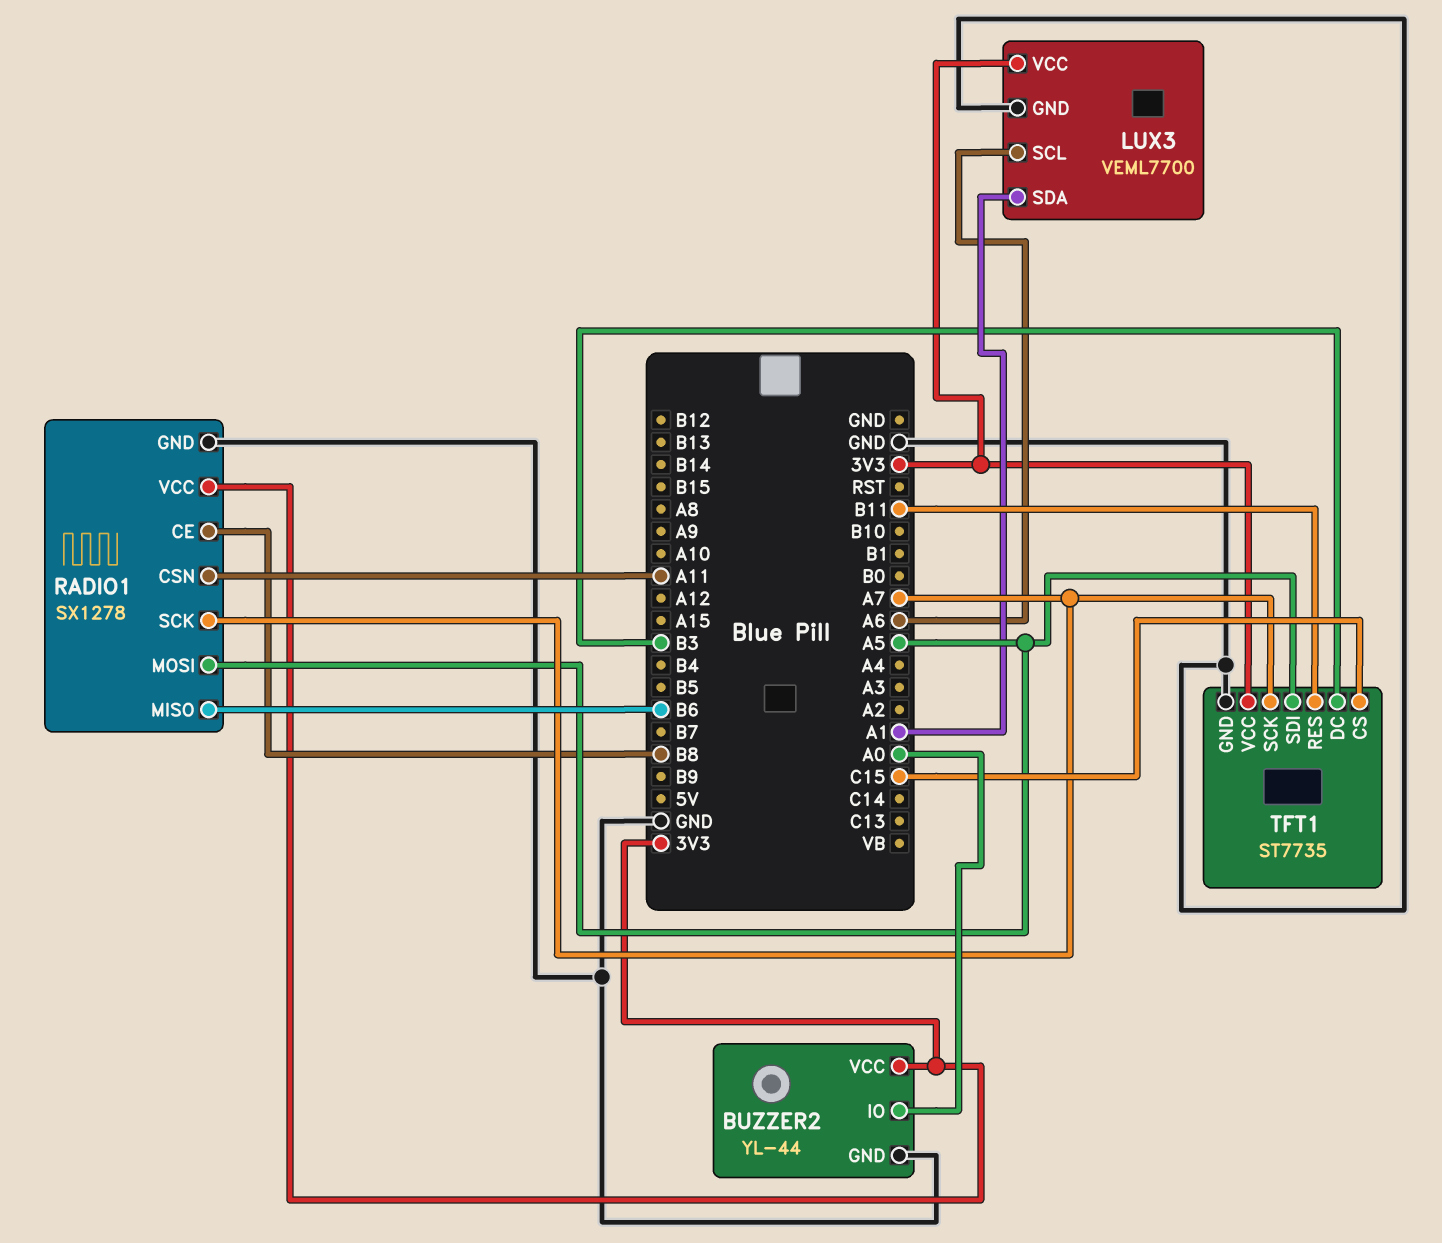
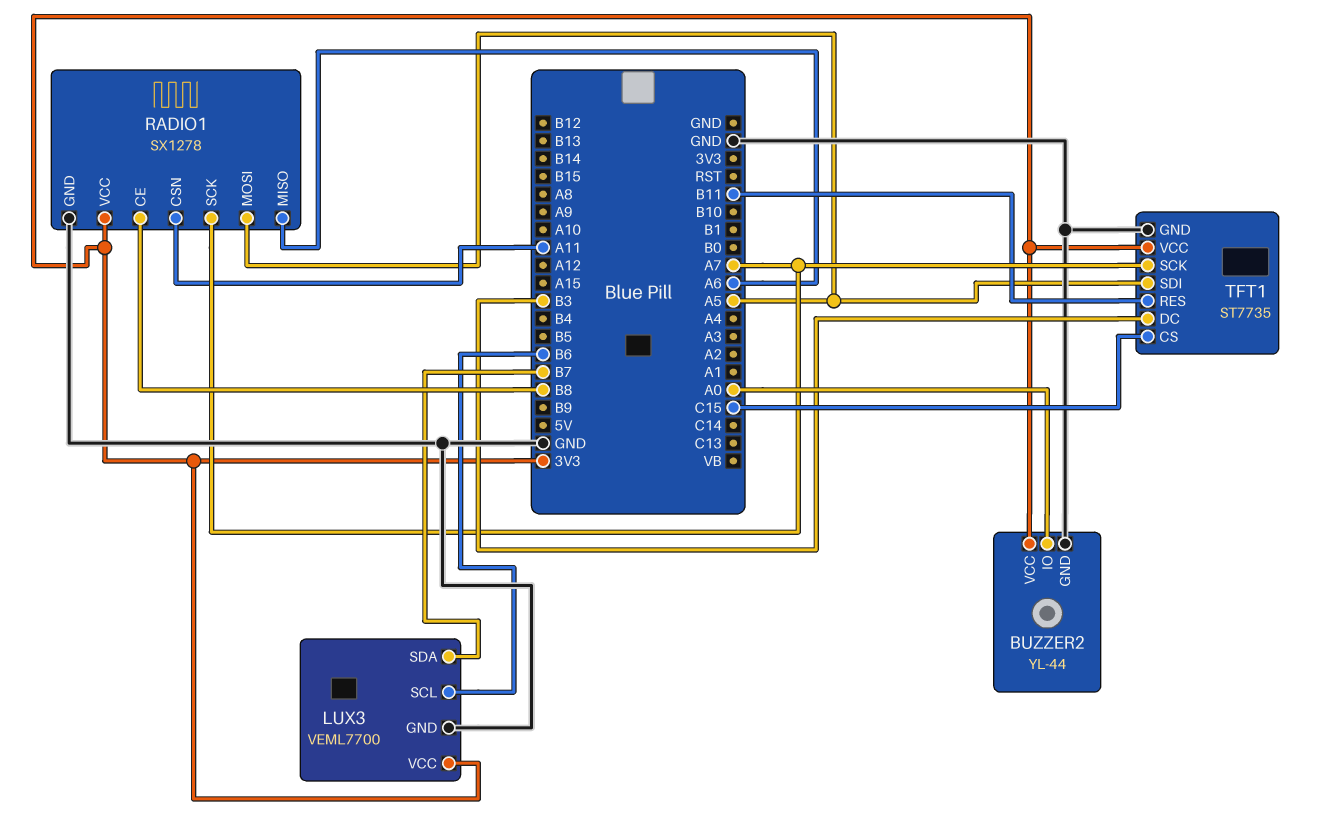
LUX3 pin SCL: A6 -> B6
LUX3 pin SDA: A1 -> B7
RADIO1 pin MISO: B6 -> A6

